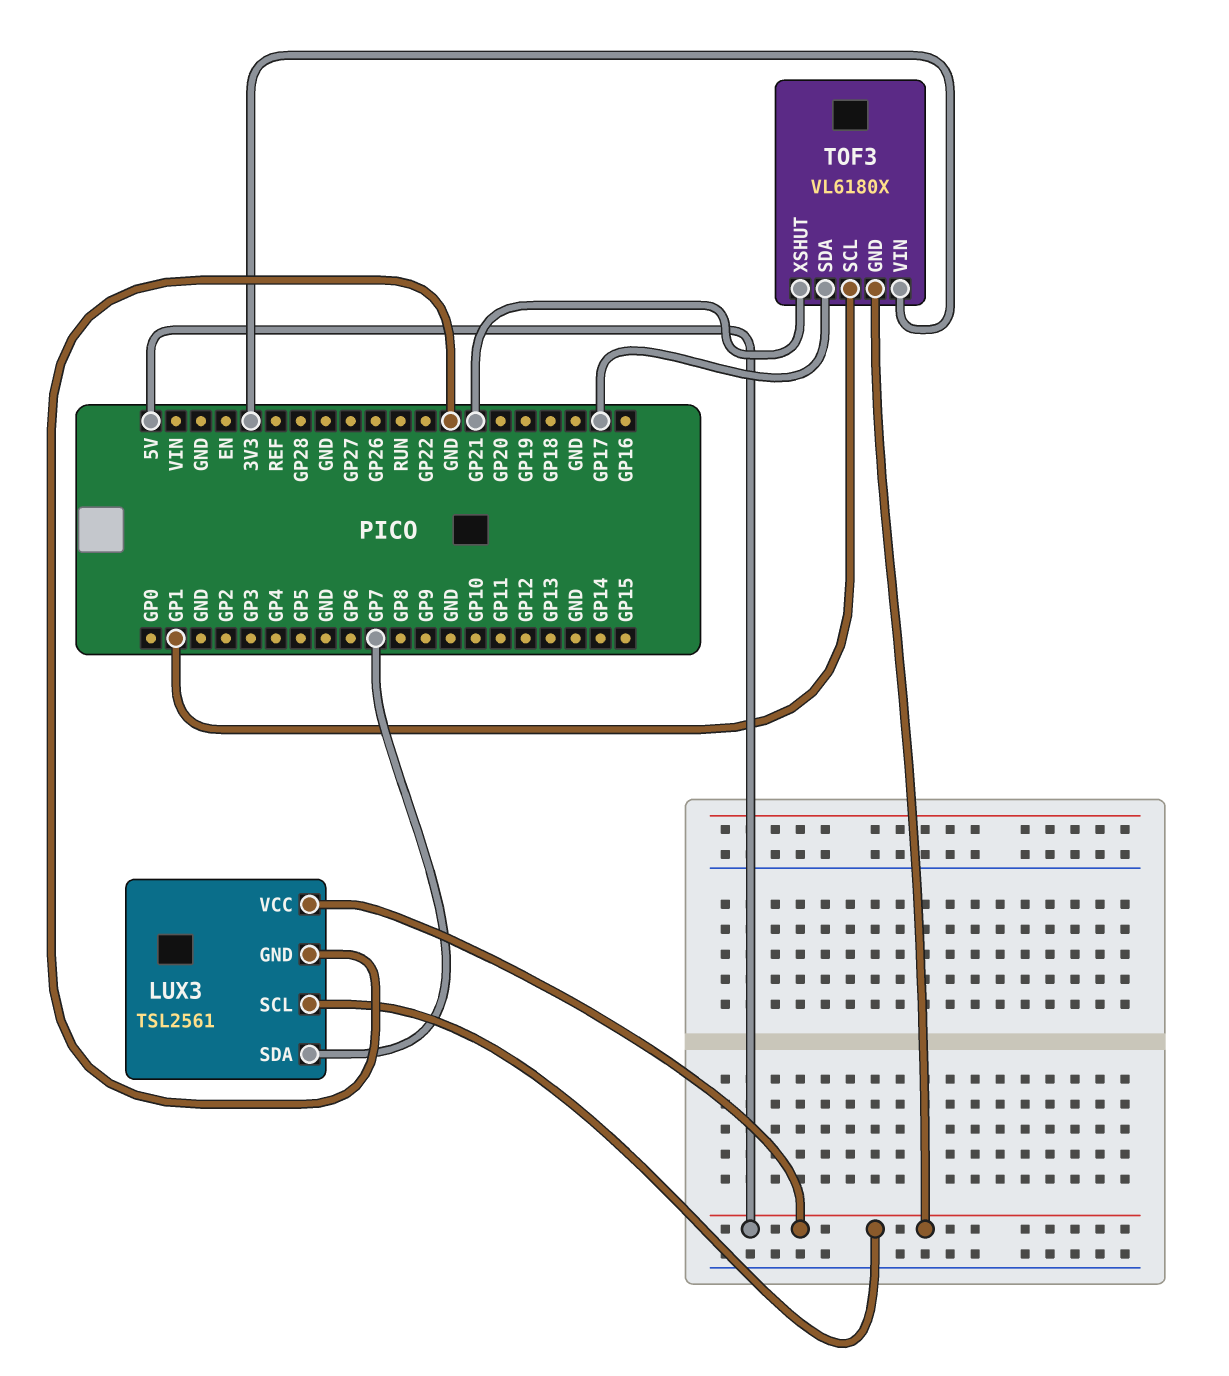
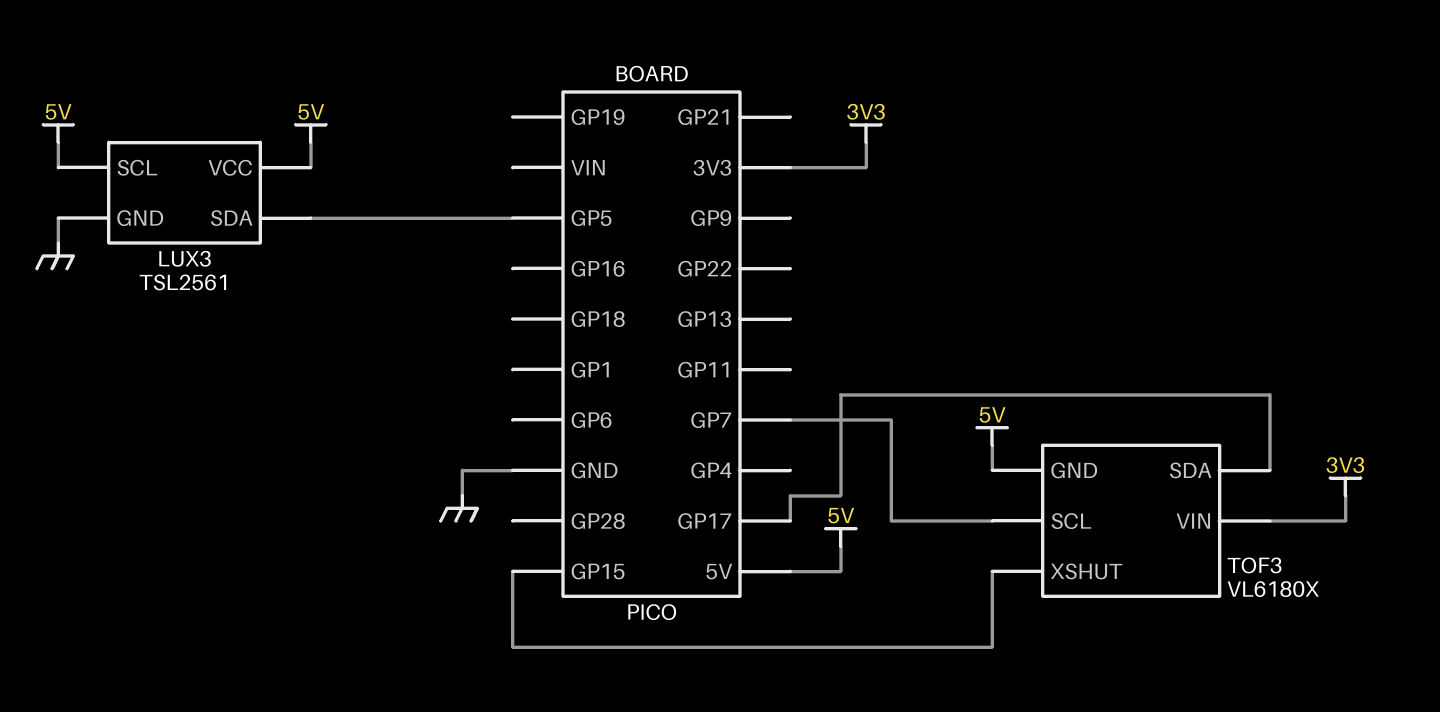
LUX3 pin SDA: GP7 -> GP5
TOF3 pin SCL: GP1 -> GP7
TOF3 pin XSHUT: GP21 -> GP15

